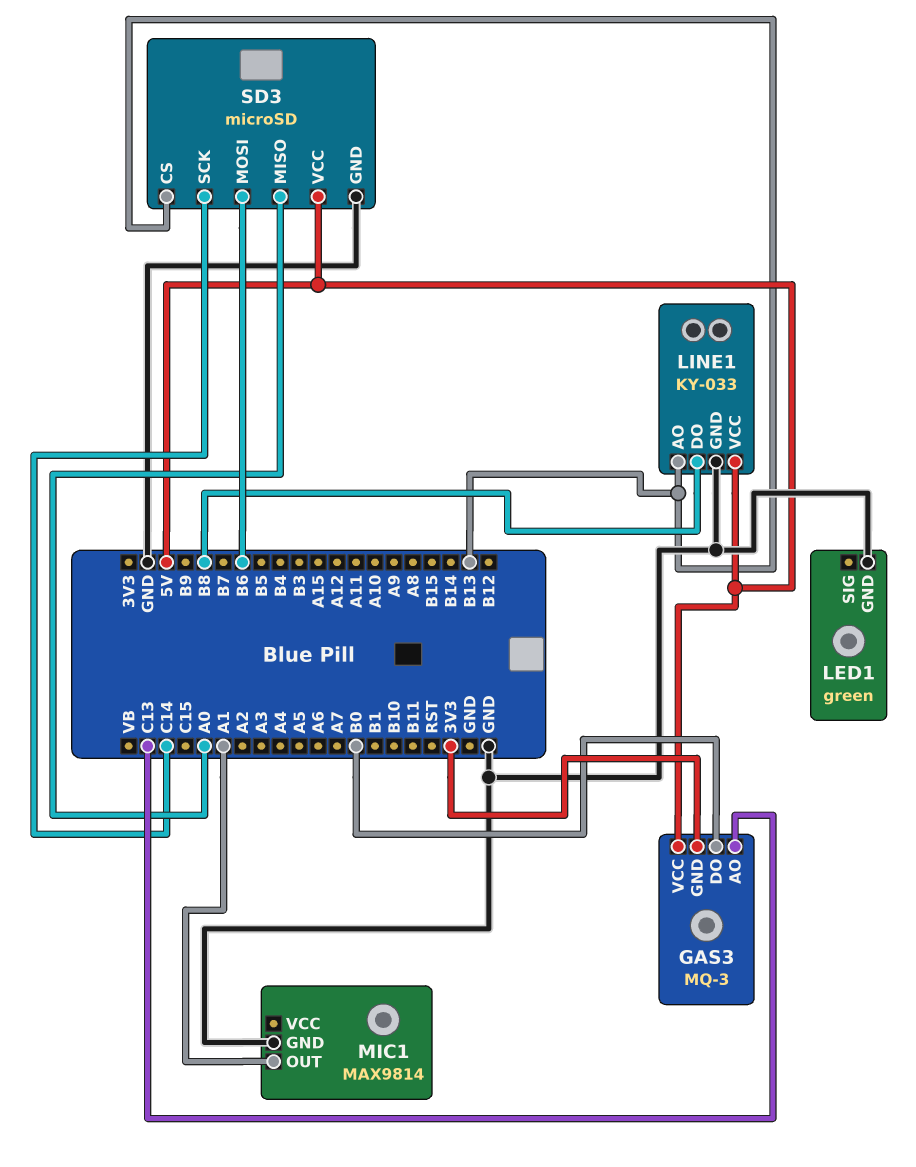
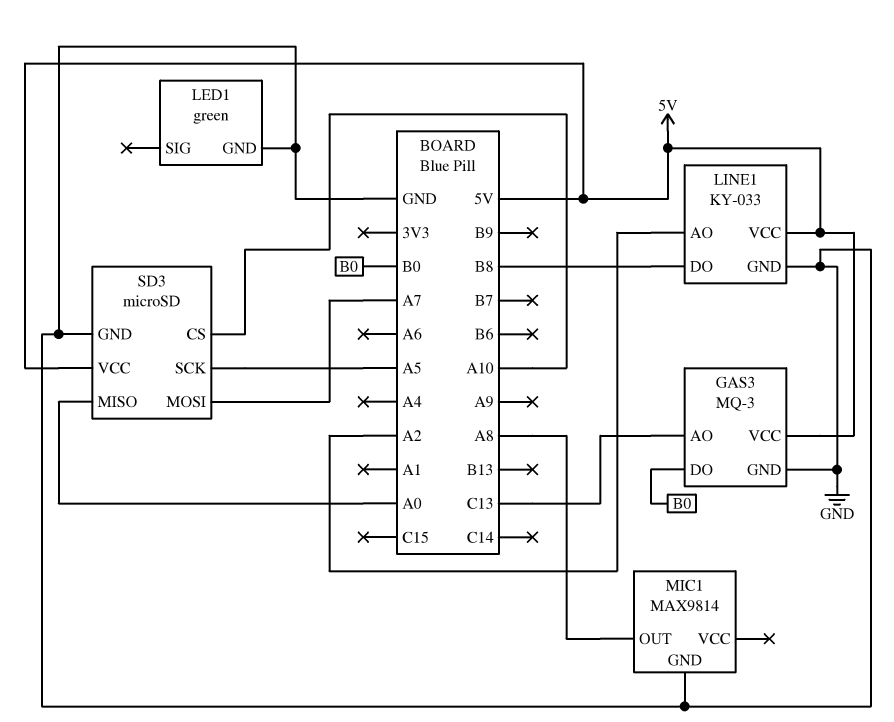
GAS3 pin GND: 3V3 -> GND
LINE1 pin AO: B13 -> A2
MIC1 pin OUT: A1 -> A8
SD3 pin CS: B13 -> A10
SD3 pin MOSI: B6 -> A7
SD3 pin SCK: C14 -> A5

